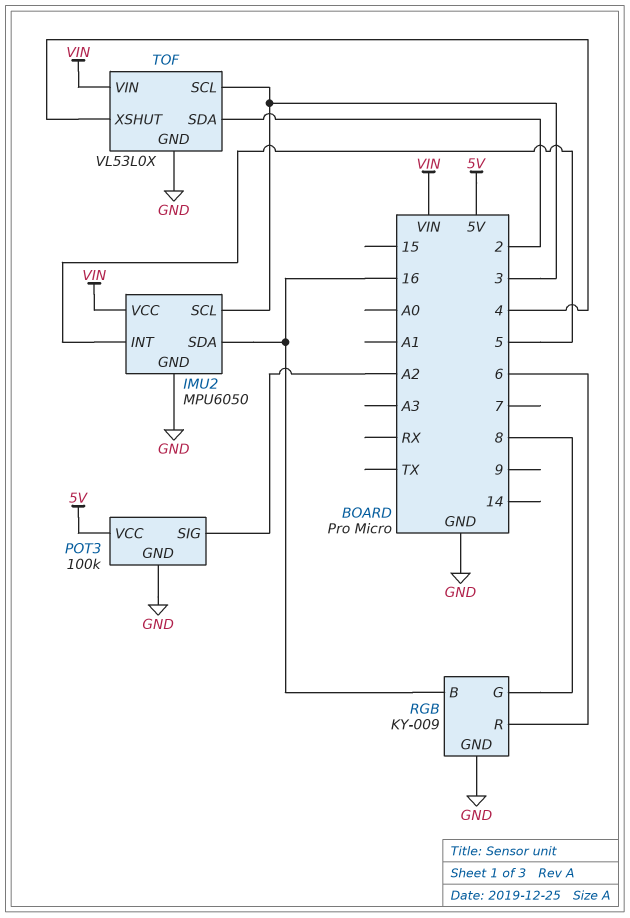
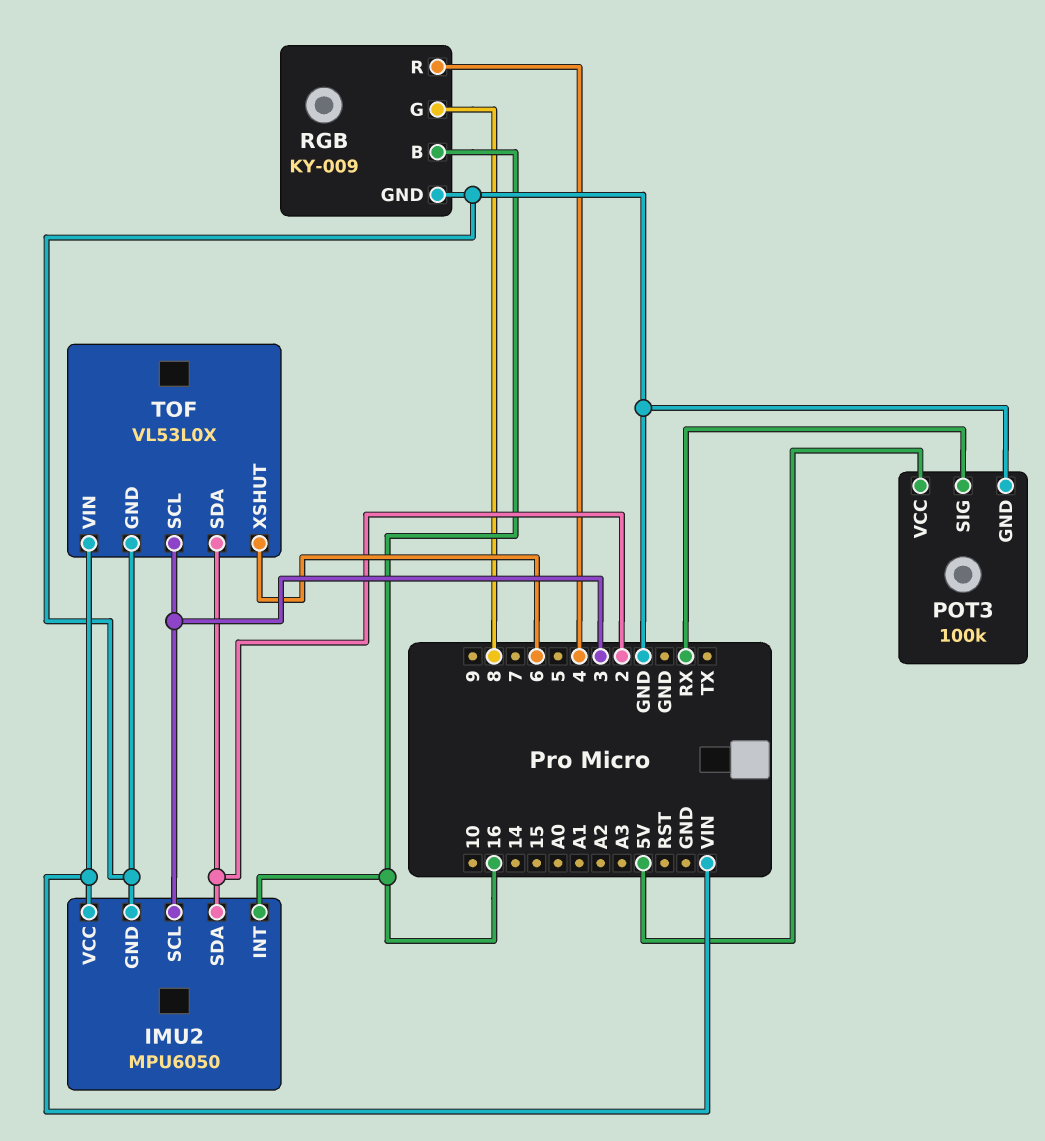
IMU2 pin INT: 5 -> 16
IMU2 pin SDA: 16 -> 2
POT3 pin SIG: A2 -> RX
RGB pin R: 6 -> 4
TOF pin XSHUT: 4 -> 6

